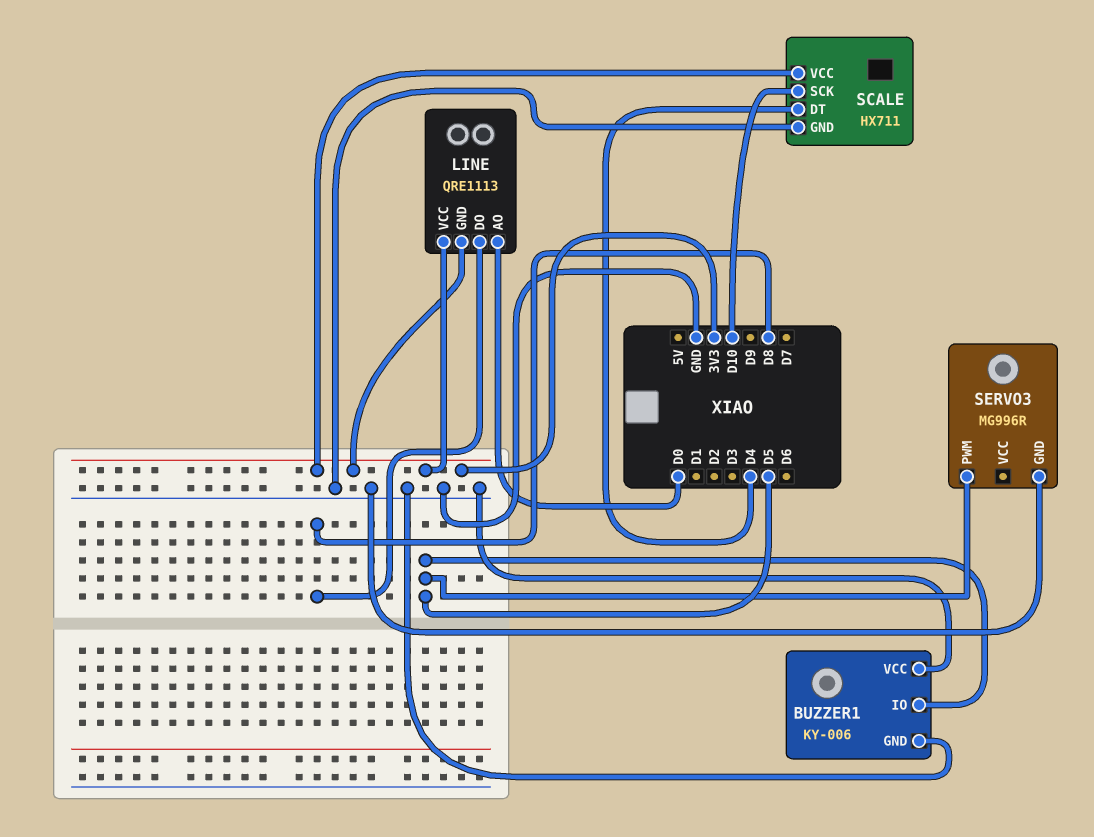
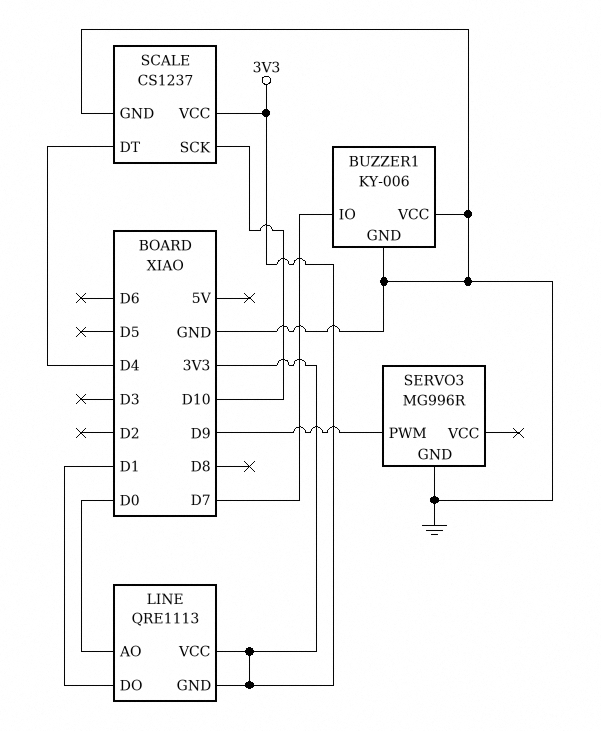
BUZZER1 pin IO: D5 -> D7
LINE pin DO: D8 -> D1
SCALE: HX711 -> CS1237
SERVO3 pin PWM: D5 -> D9

